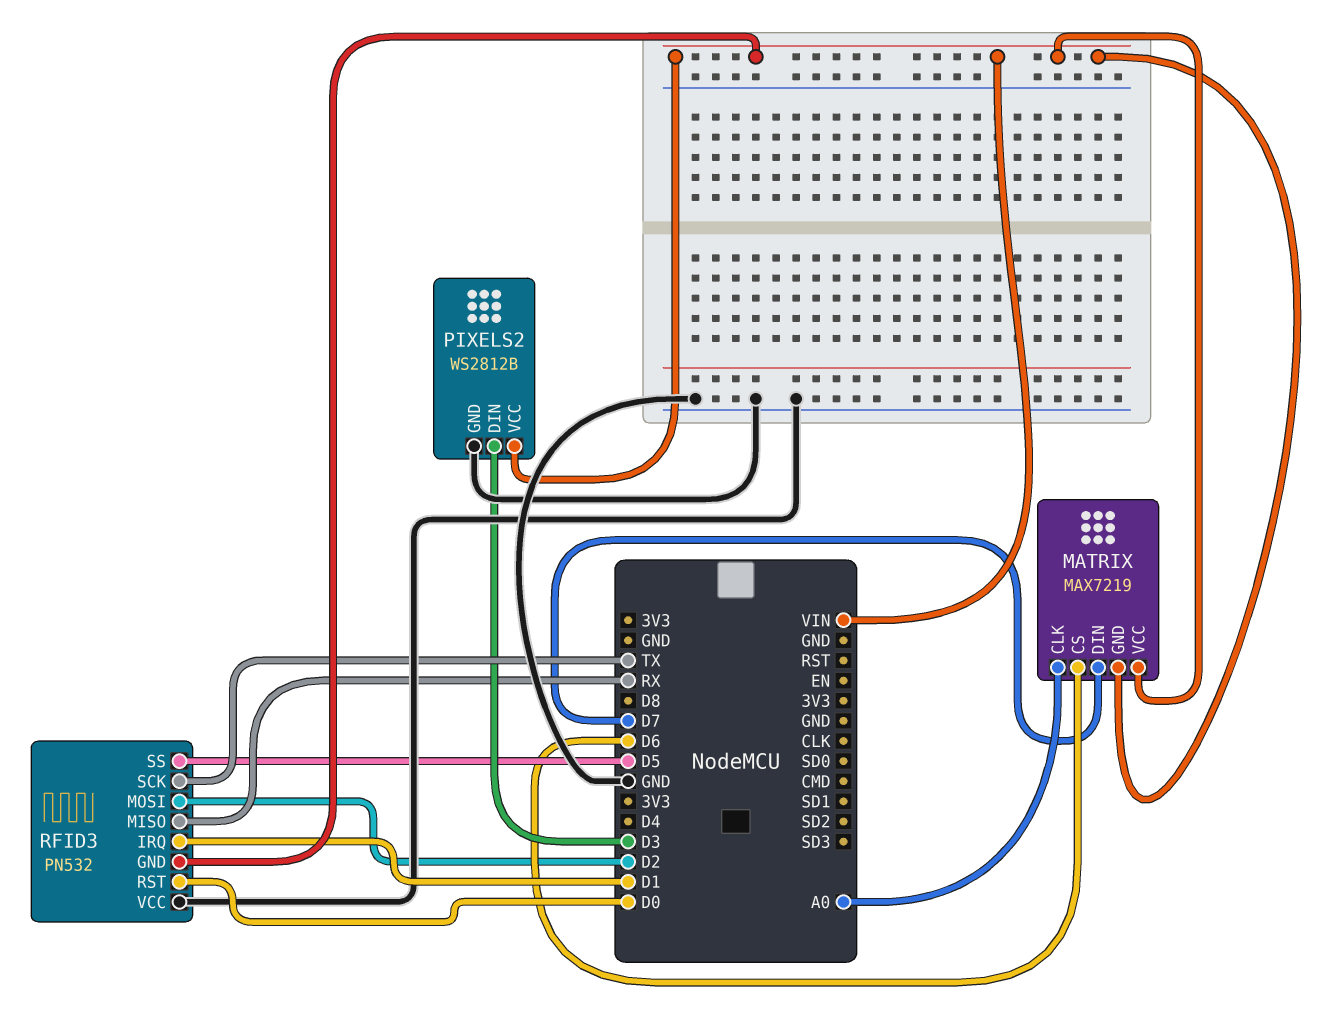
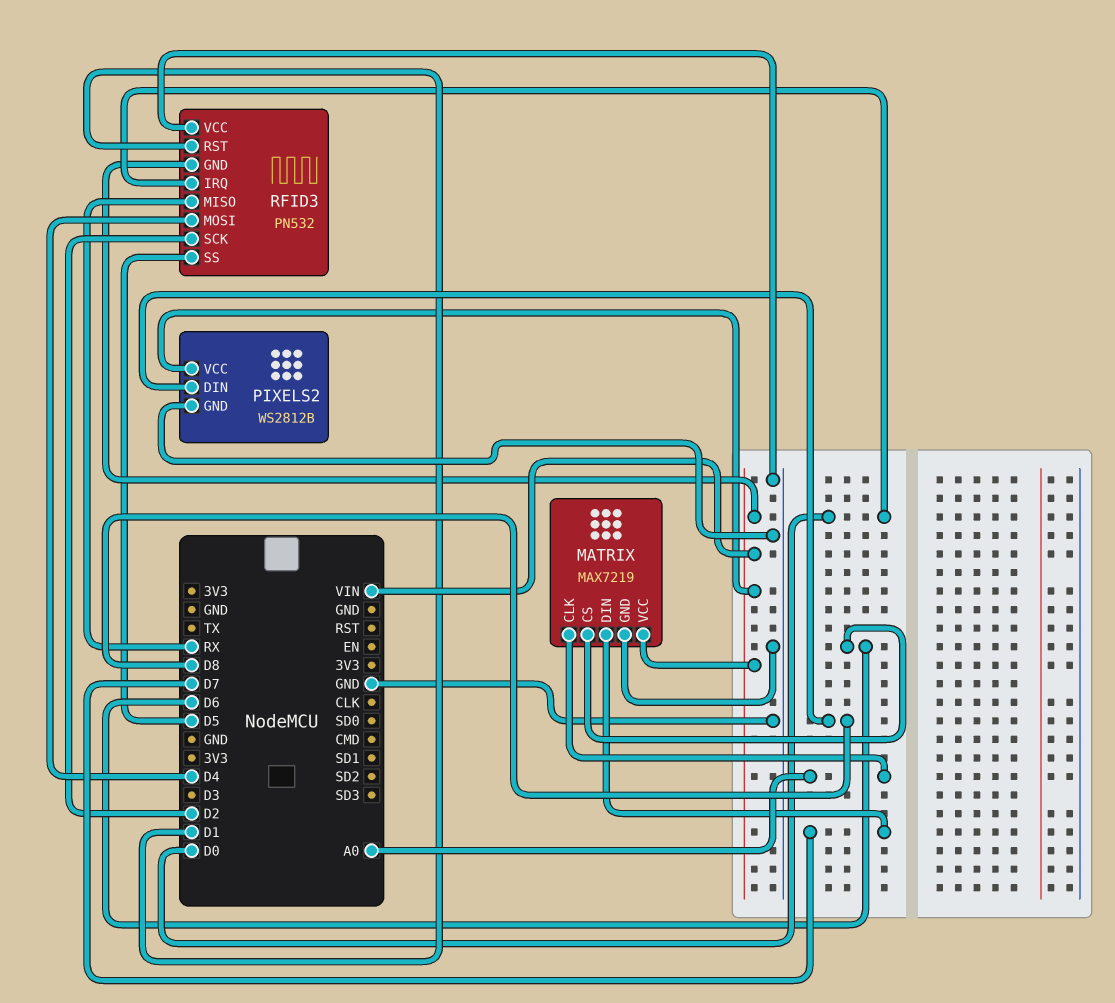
MATRIX pin GND: VIN -> GND
PIXELS2 pin DIN: D3 -> D8
RFID3 pin IRQ: D1 -> D0
RFID3 pin MOSI: D2 -> D4
RFID3 pin RST: D0 -> D1
RFID3 pin SCK: TX -> D2

